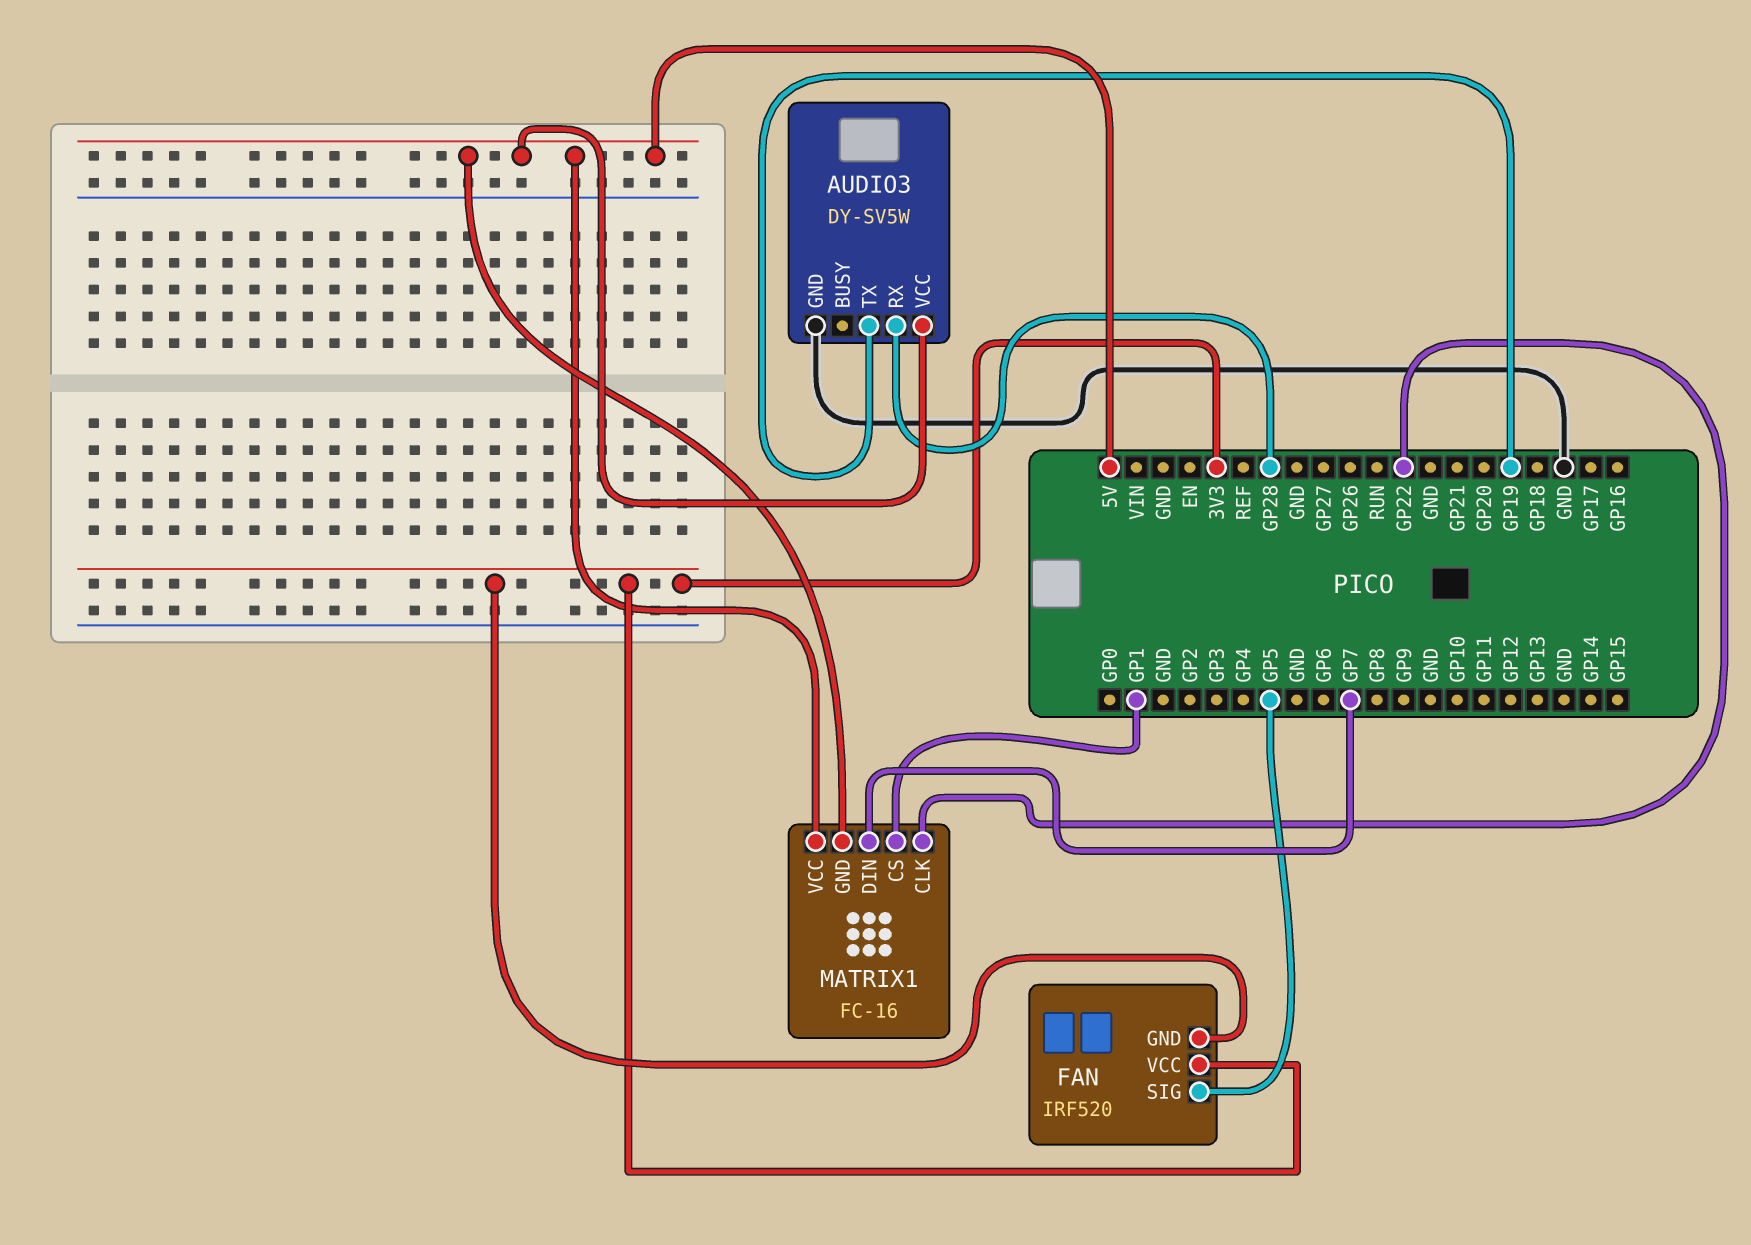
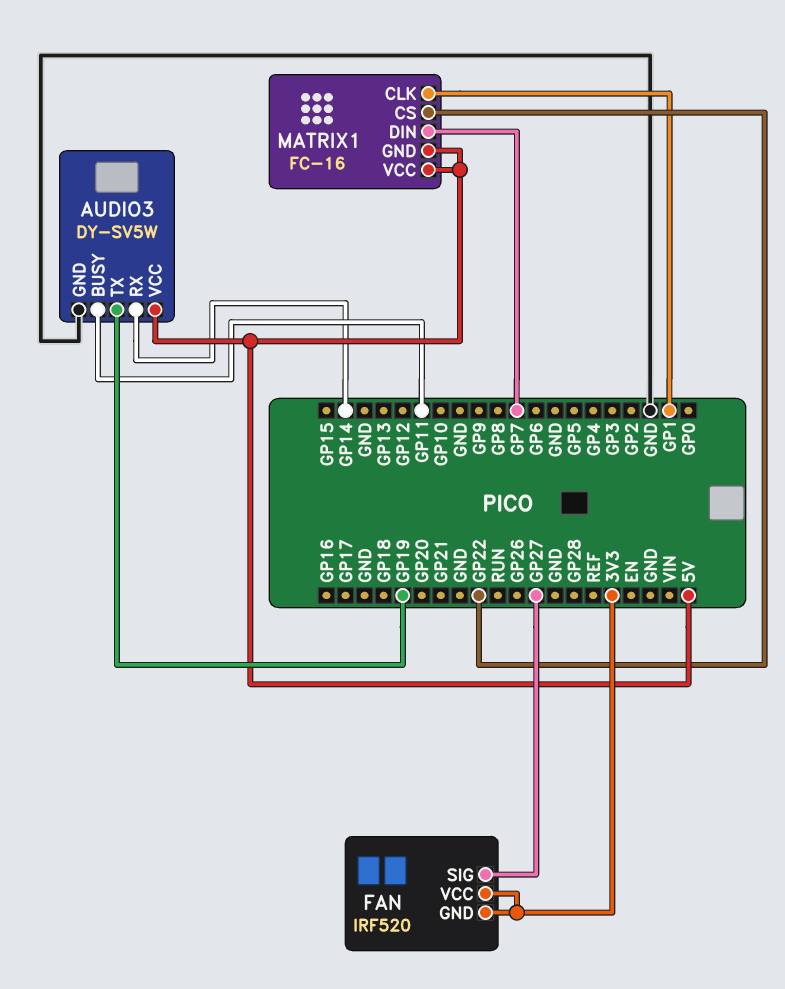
AUDIO3 pin BUSY: none -> GP11
AUDIO3 pin RX: GP28 -> GP14
FAN pin SIG: GP5 -> GP27
MATRIX1 pin CLK: GP22 -> GP1
MATRIX1 pin CS: GP1 -> GP22

